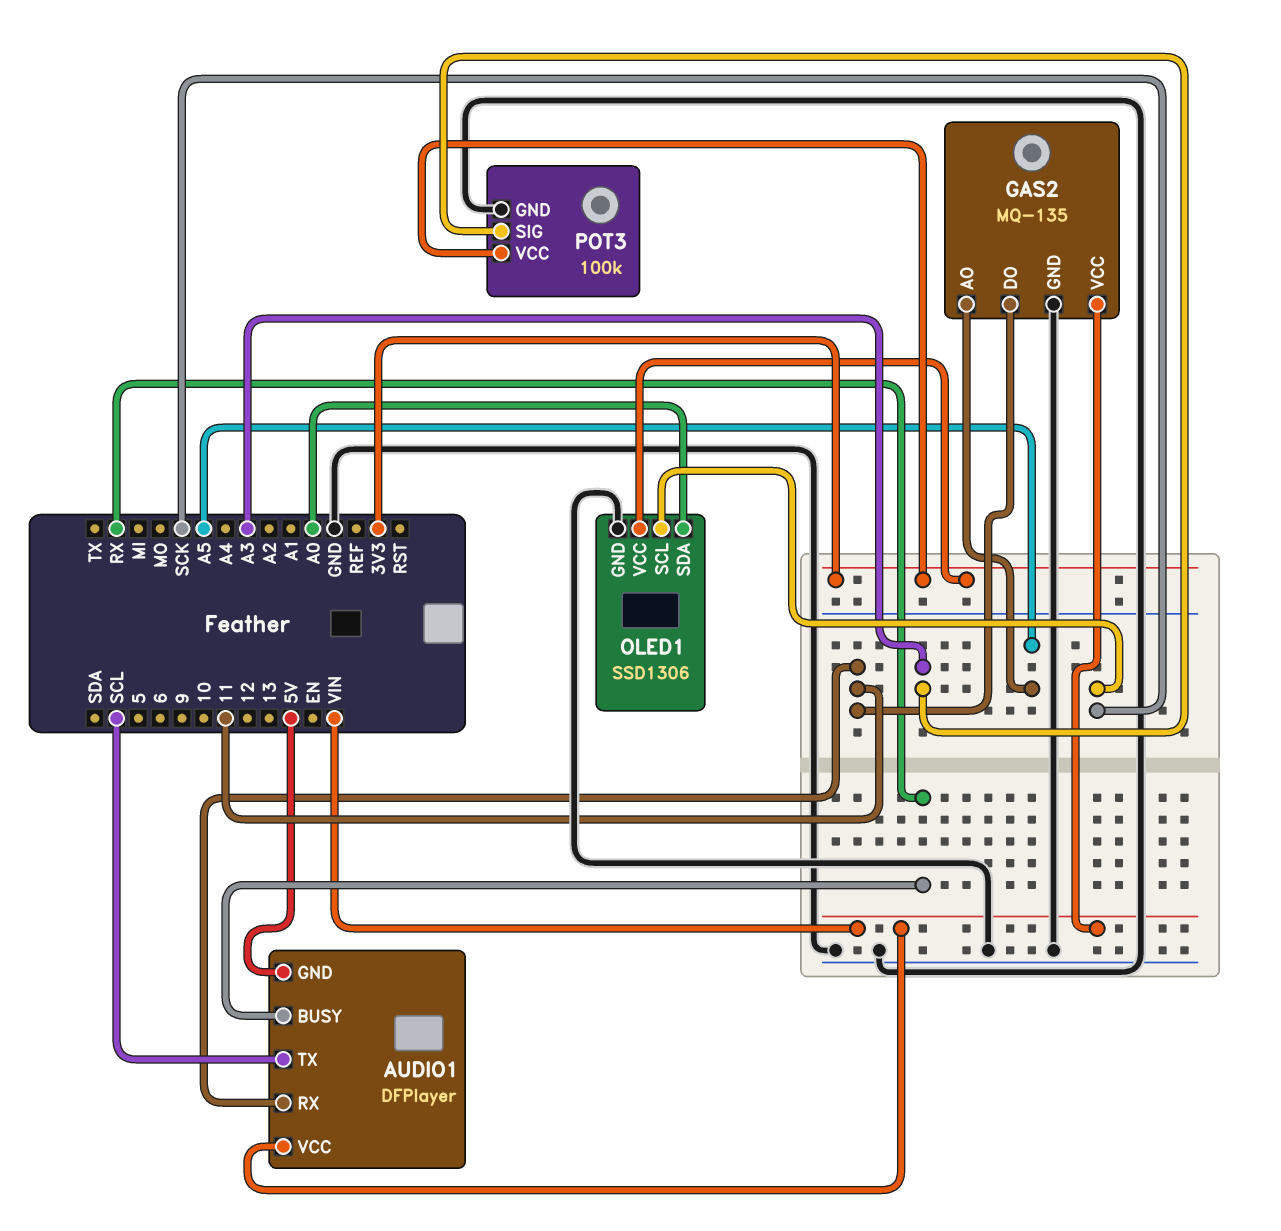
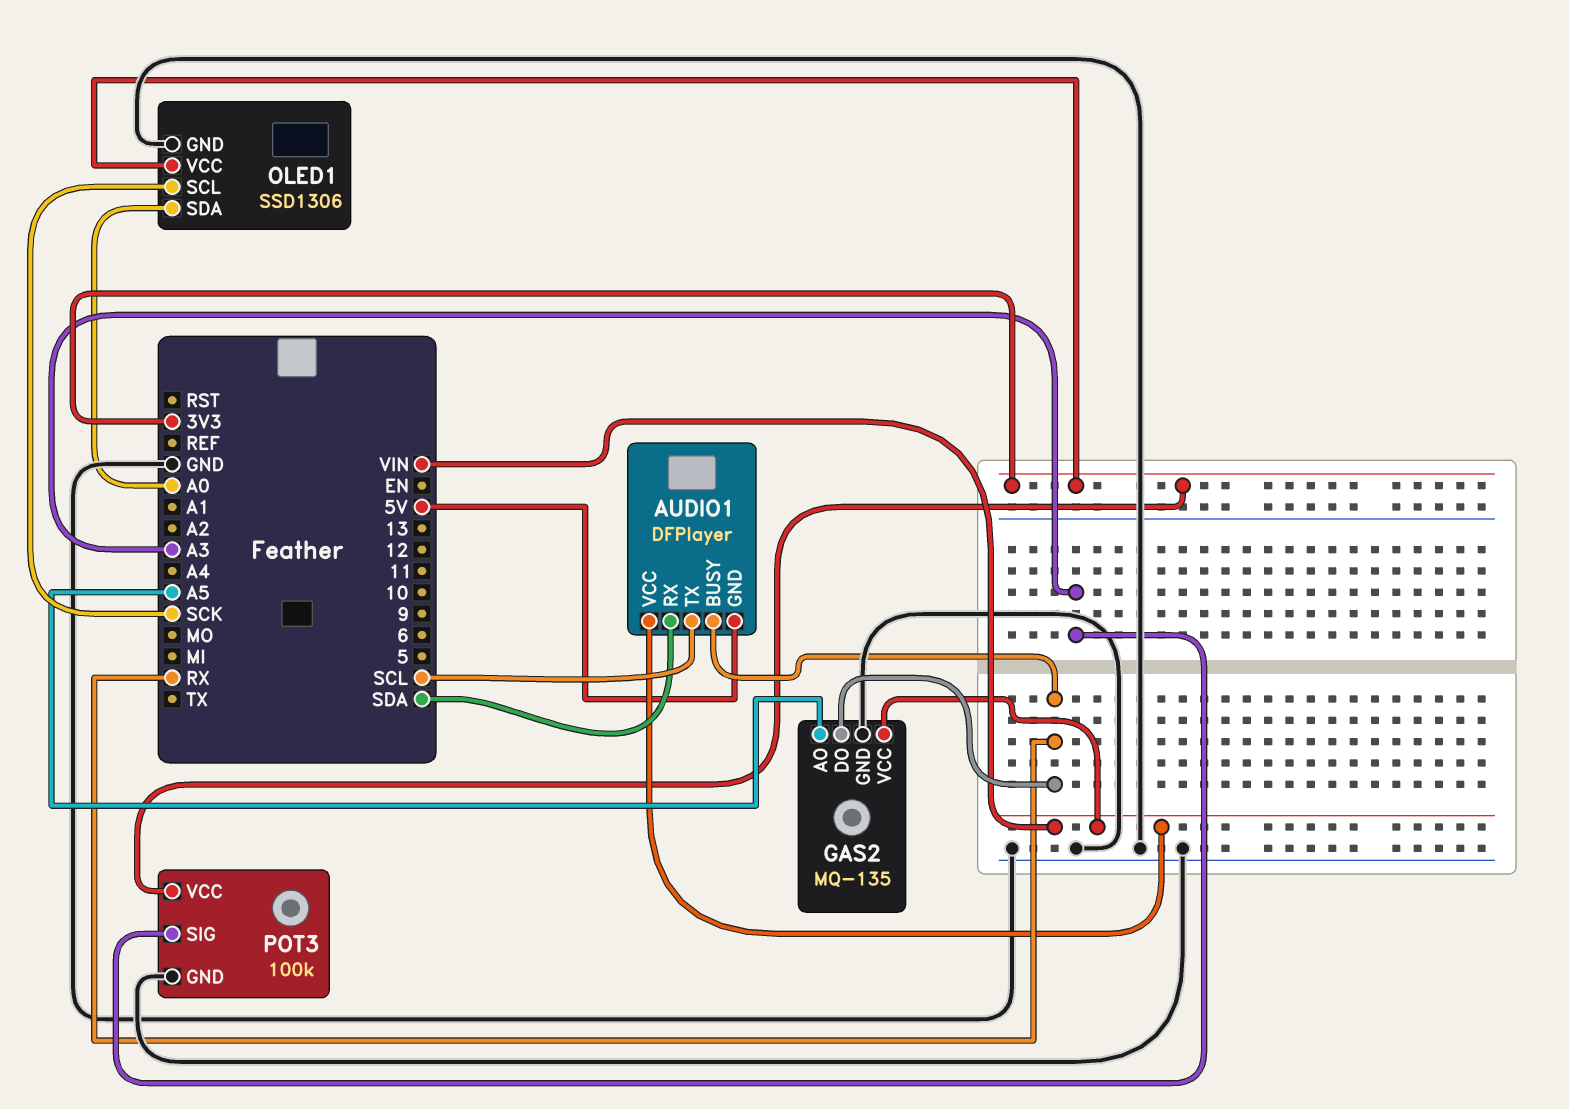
AUDIO1 pin RX: 11 -> SDA
GAS2 pin DO: 11 -> RX

